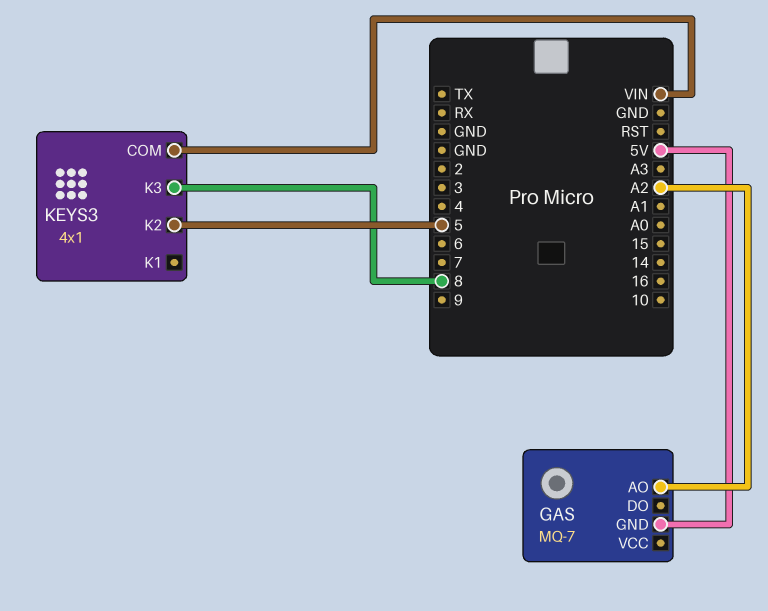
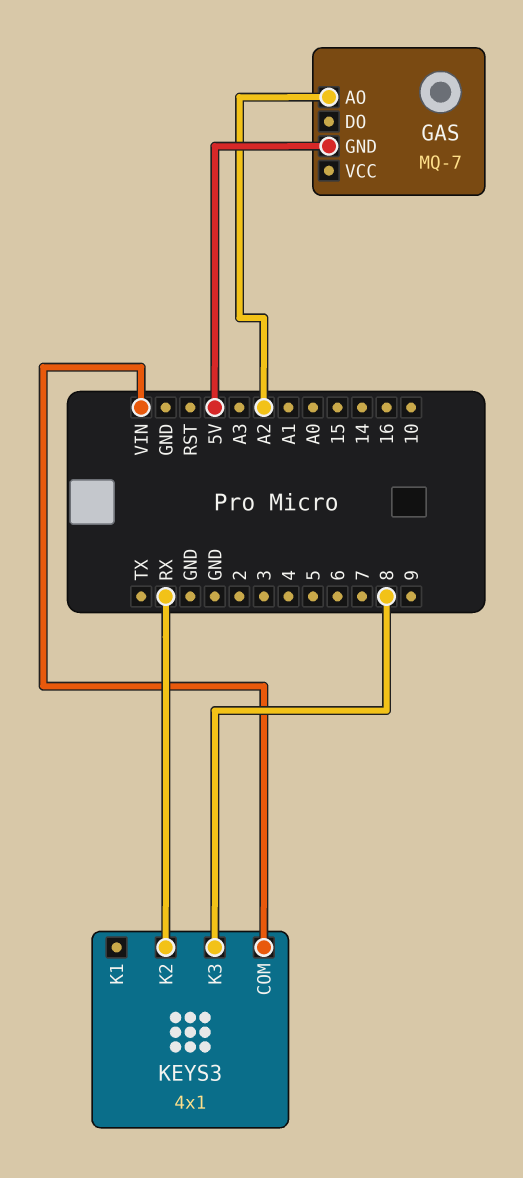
KEYS3 pin K2: 5 -> RX

